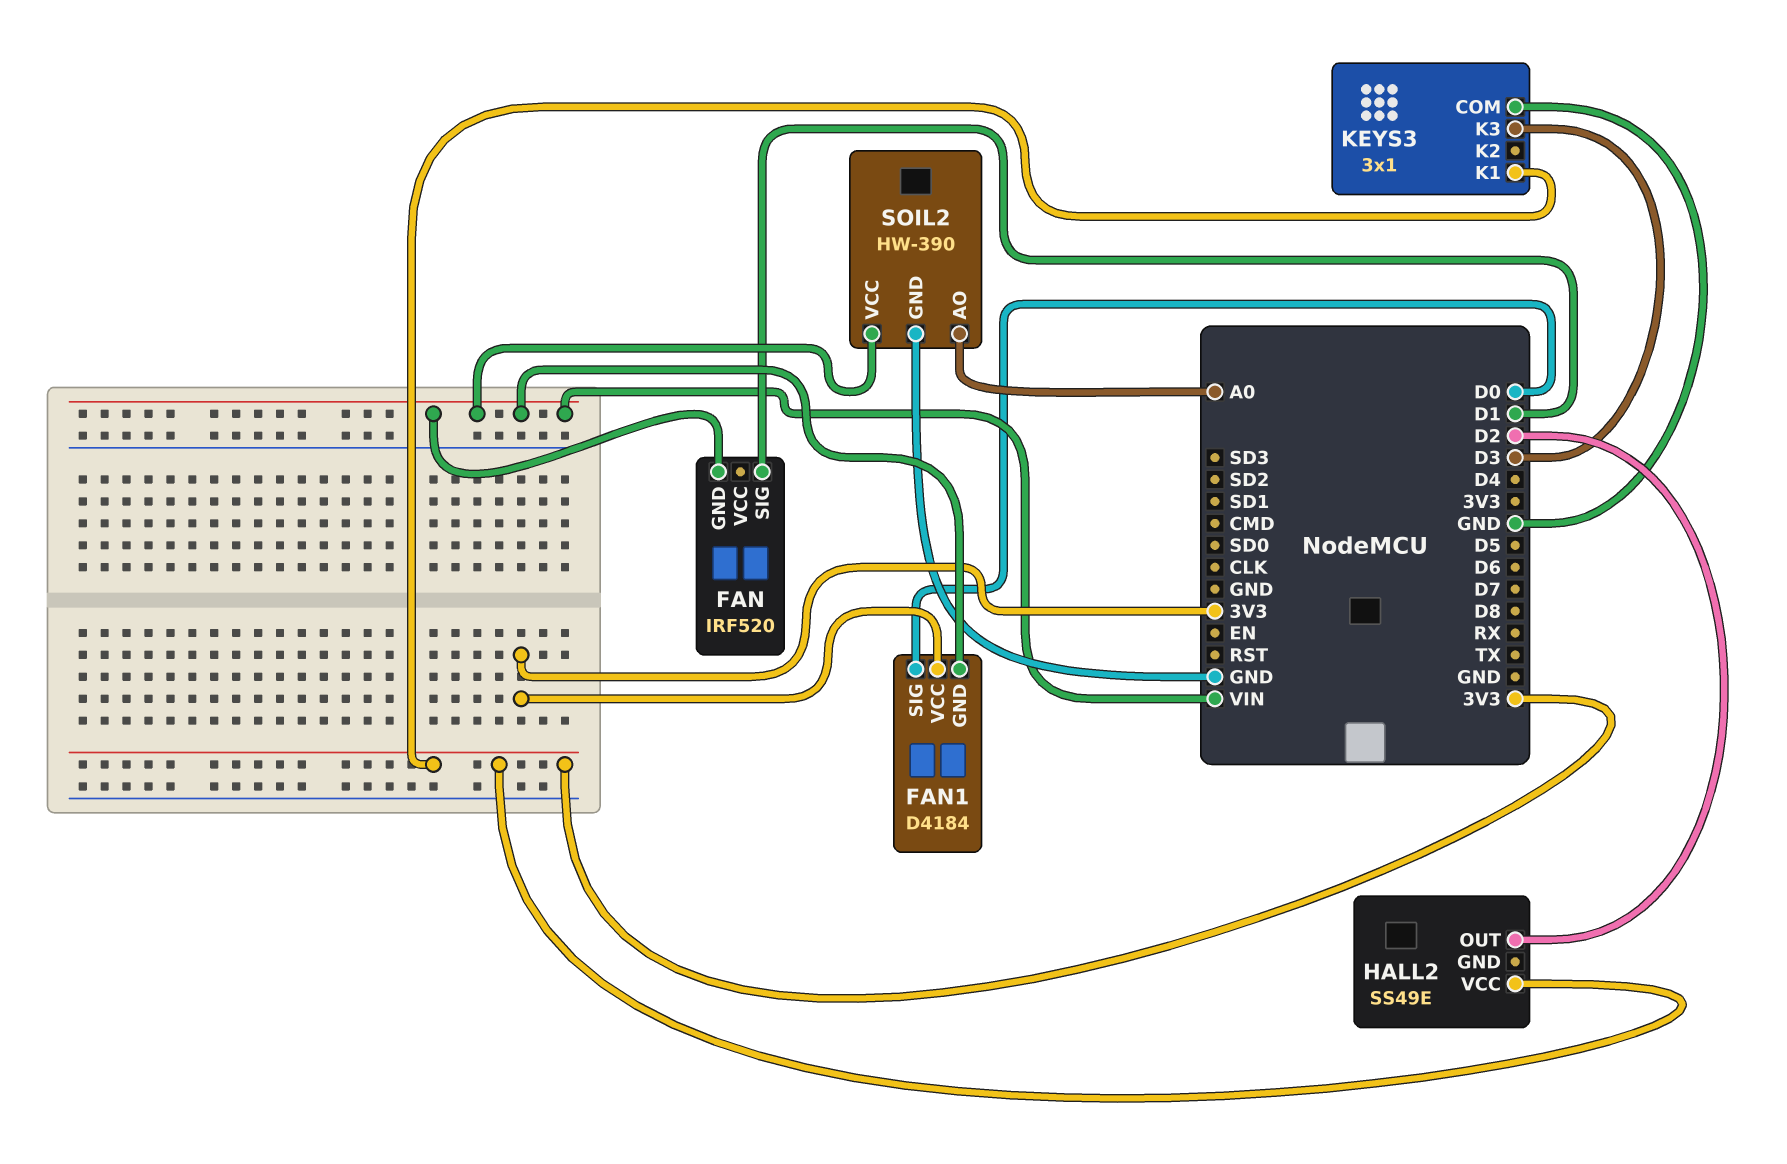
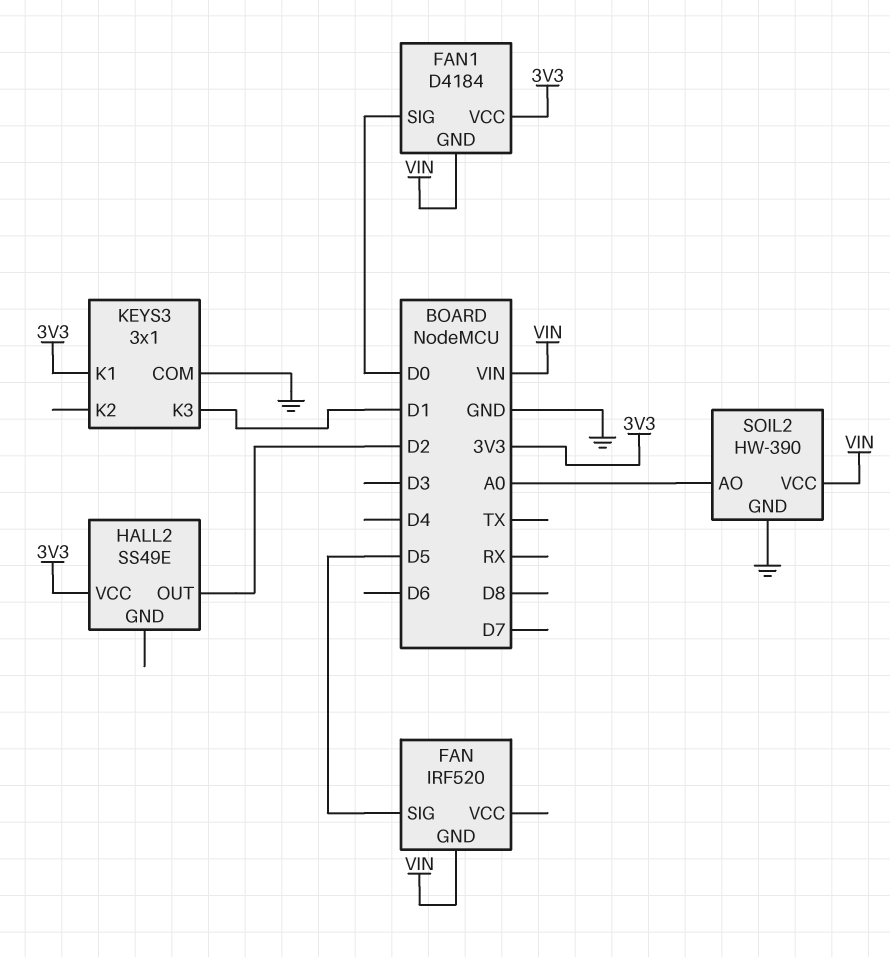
FAN pin SIG: D1 -> D5
KEYS3 pin K3: D3 -> D1

